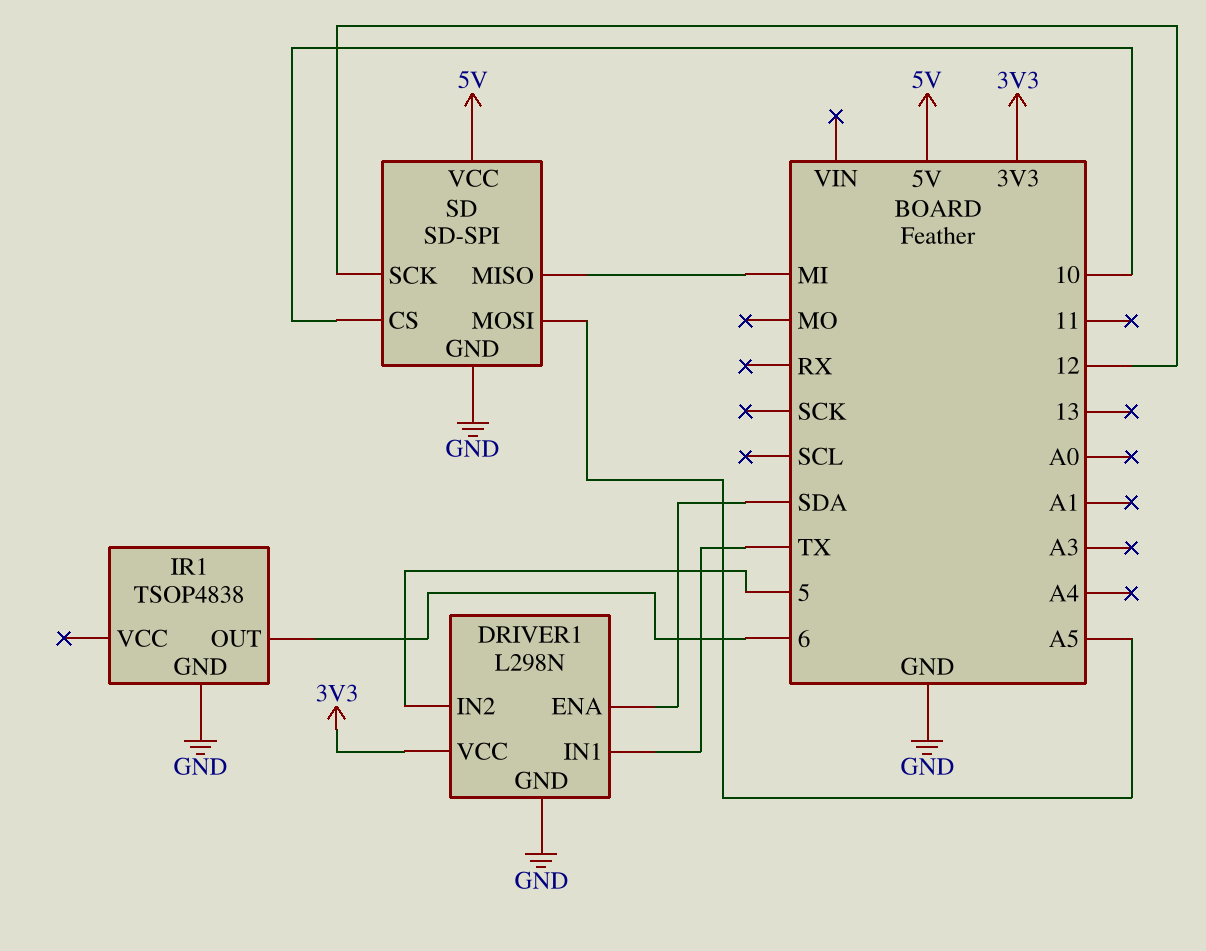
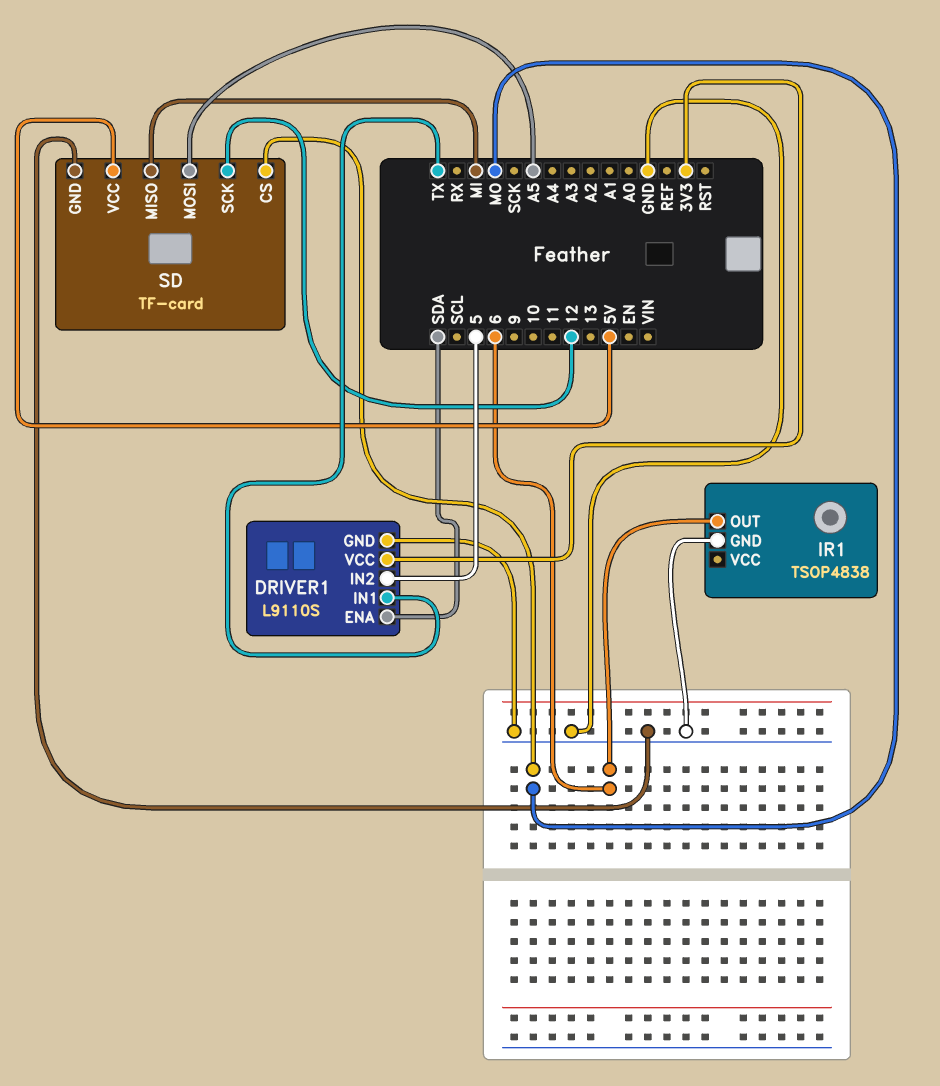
DRIVER1: L298N -> L9110S
SD: SD-SPI -> TF-card
SD pin CS: 10 -> MO

